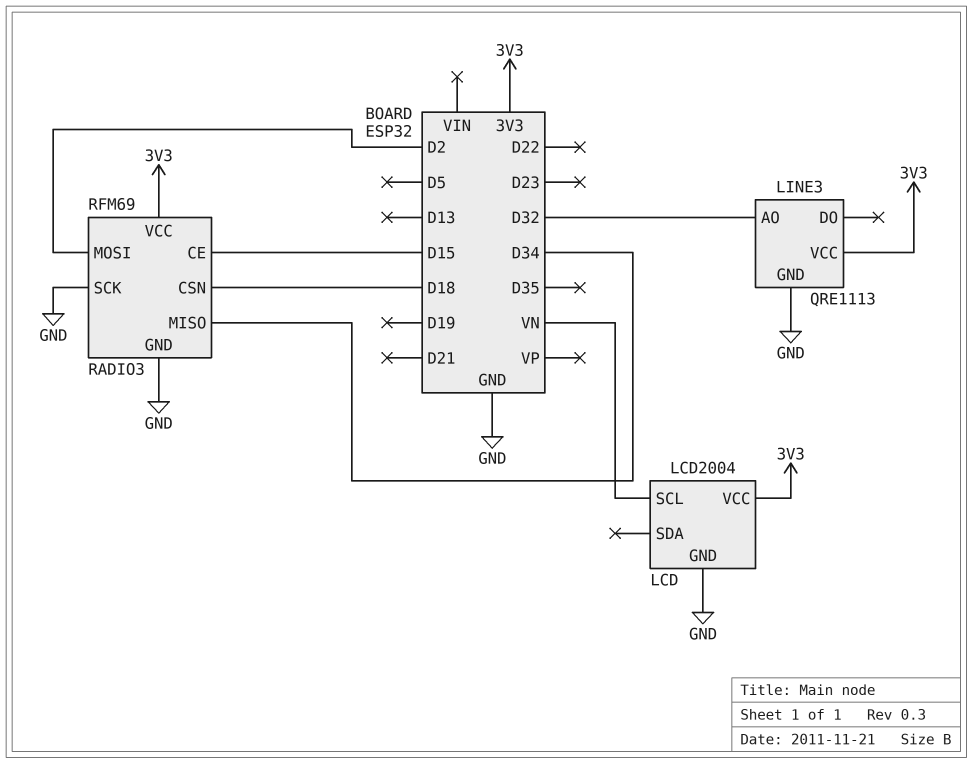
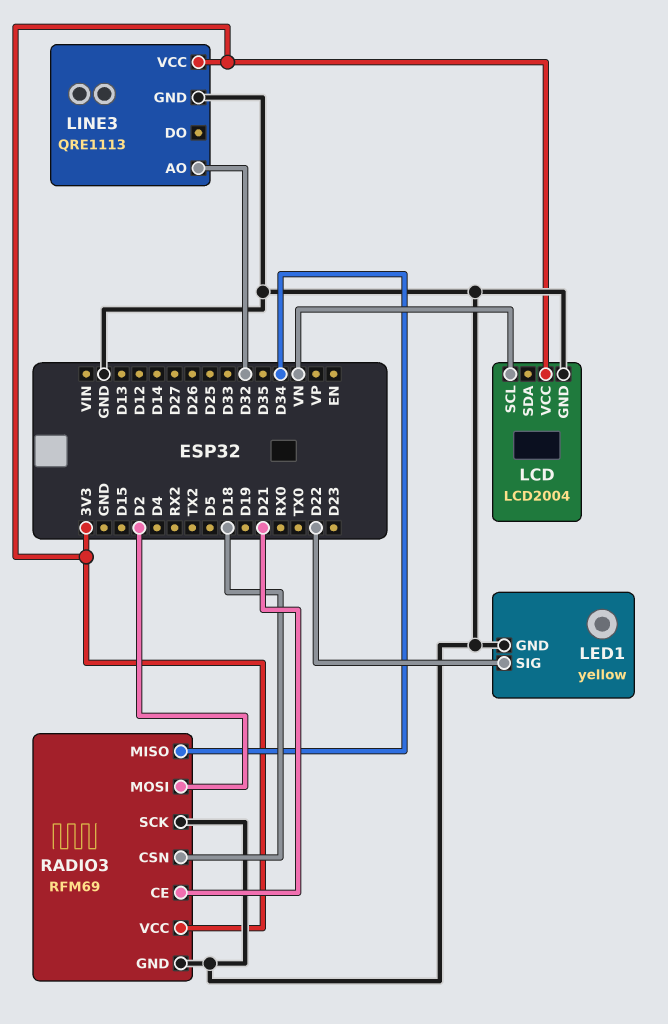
LED1: none -> yellow
LED1 pin GND: none -> GND
LED1 pin SIG: none -> D22
RADIO3 pin CE: D15 -> D21

